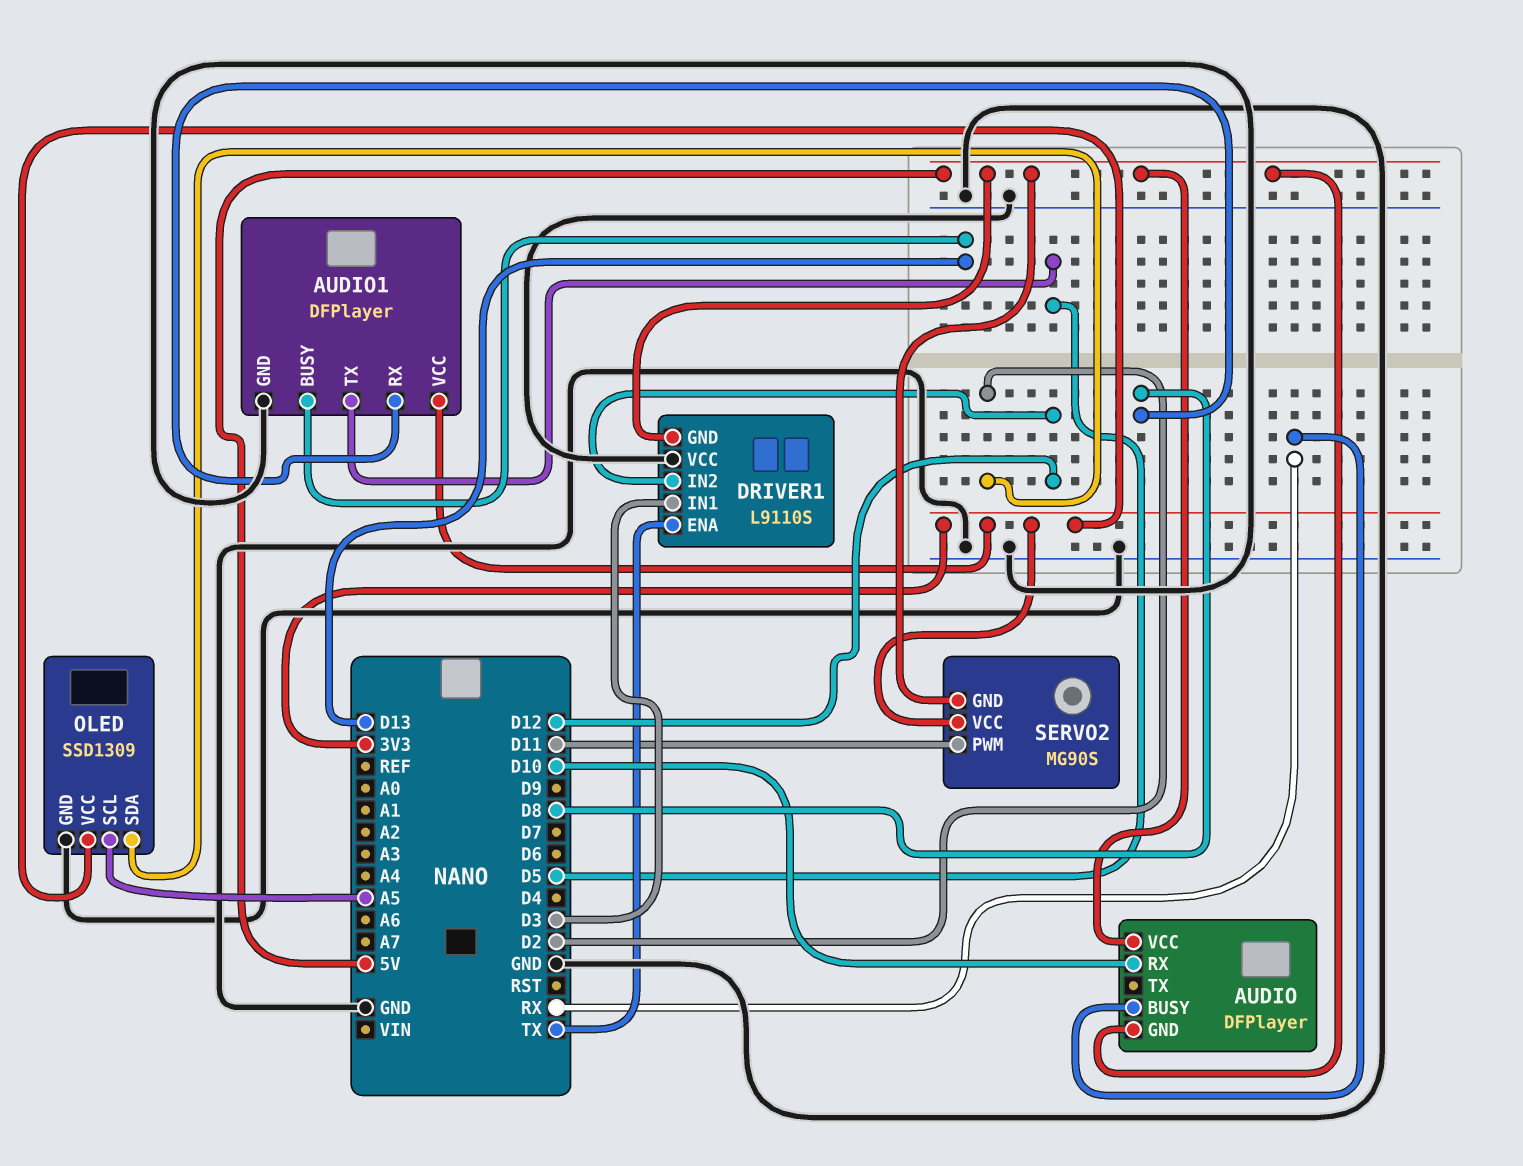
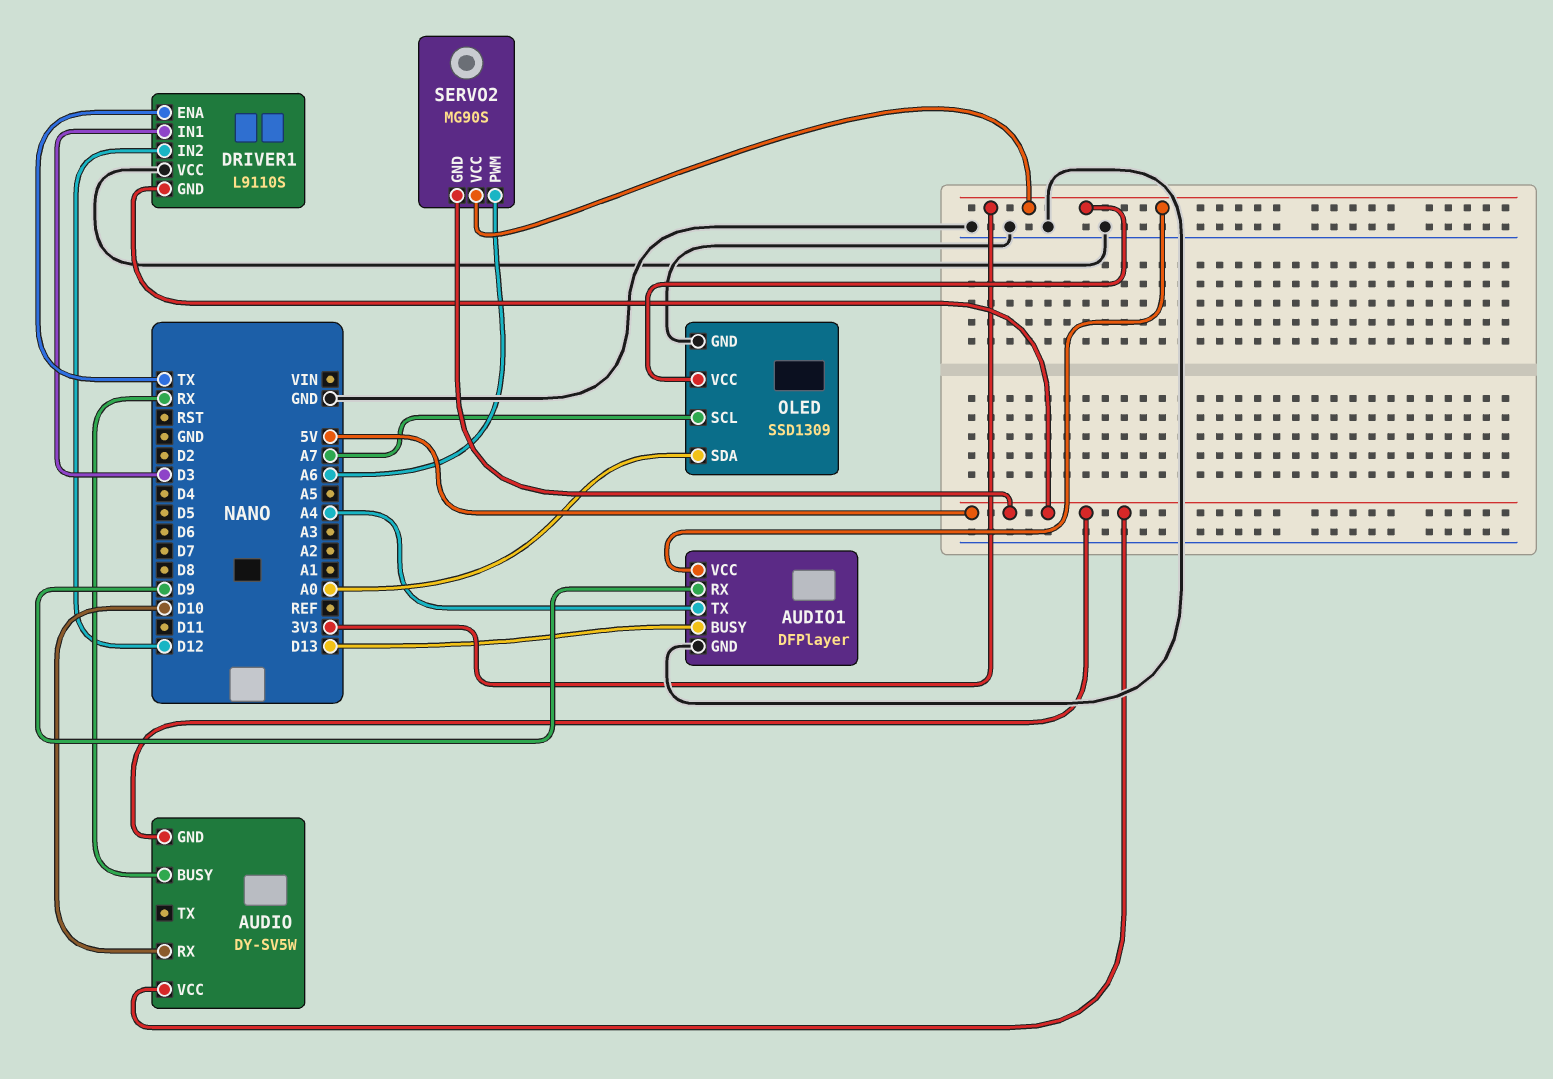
AUDIO: DFPlayer -> DY-SV5W
AUDIO1 pin RX: D8 -> D9
AUDIO1 pin TX: D5 -> A4
OLED pin SCL: A5 -> A7
OLED pin SDA: D2 -> A0
SERVO2 pin PWM: D11 -> A6

